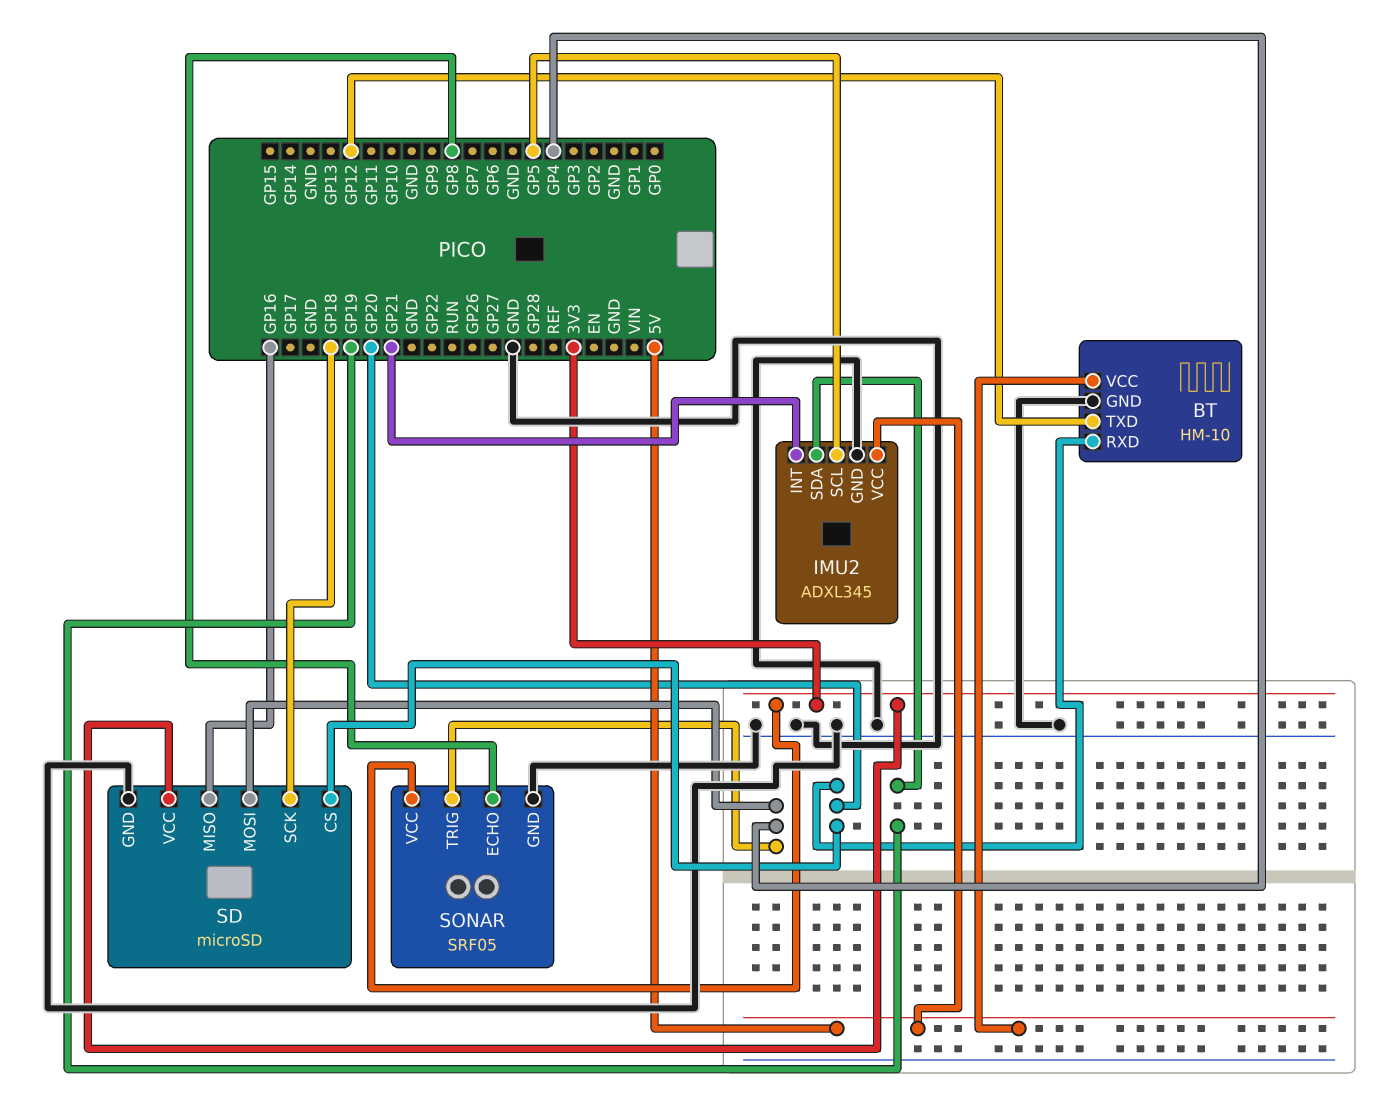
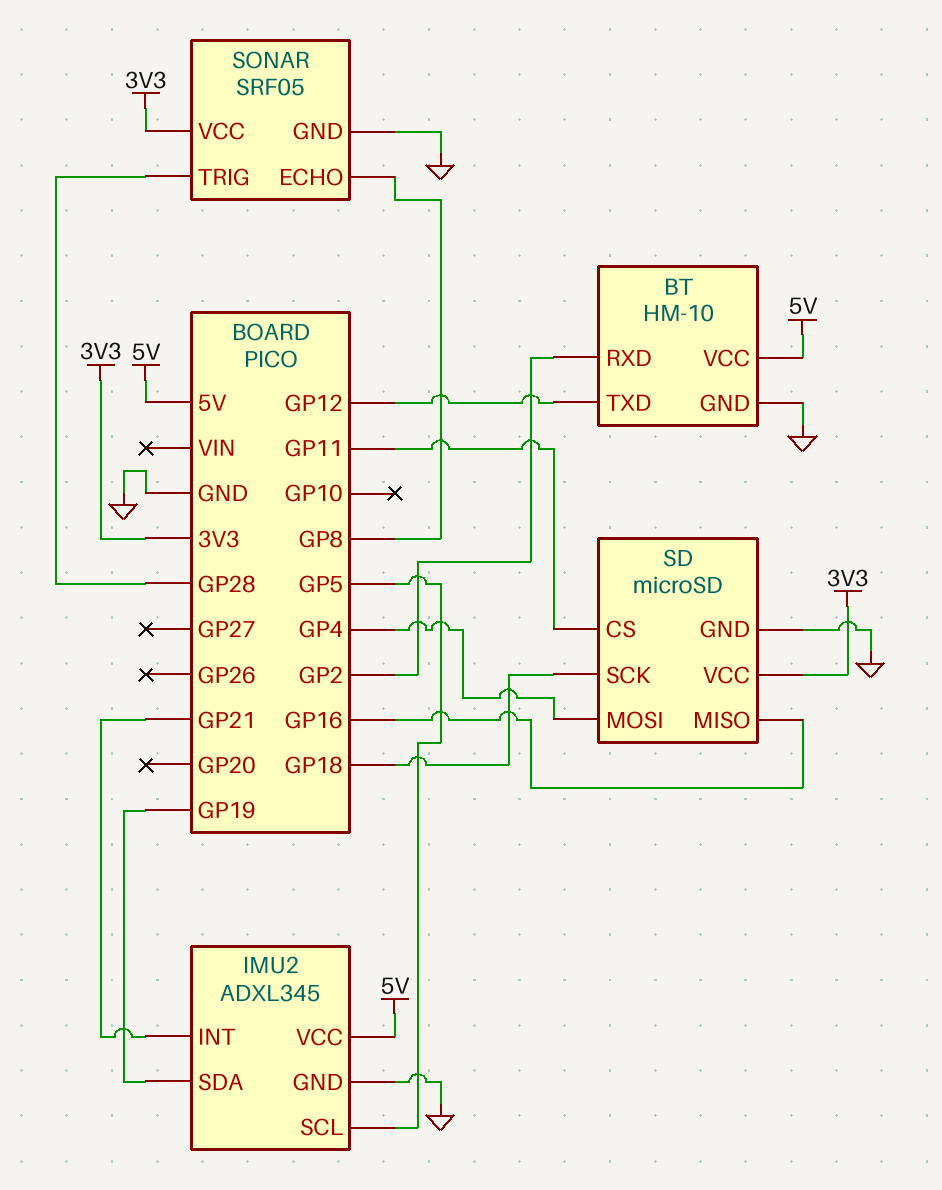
BT pin RXD: GP20 -> GP2
SD pin CS: GP20 -> GP11
SONAR pin TRIG: GP4 -> GP28

